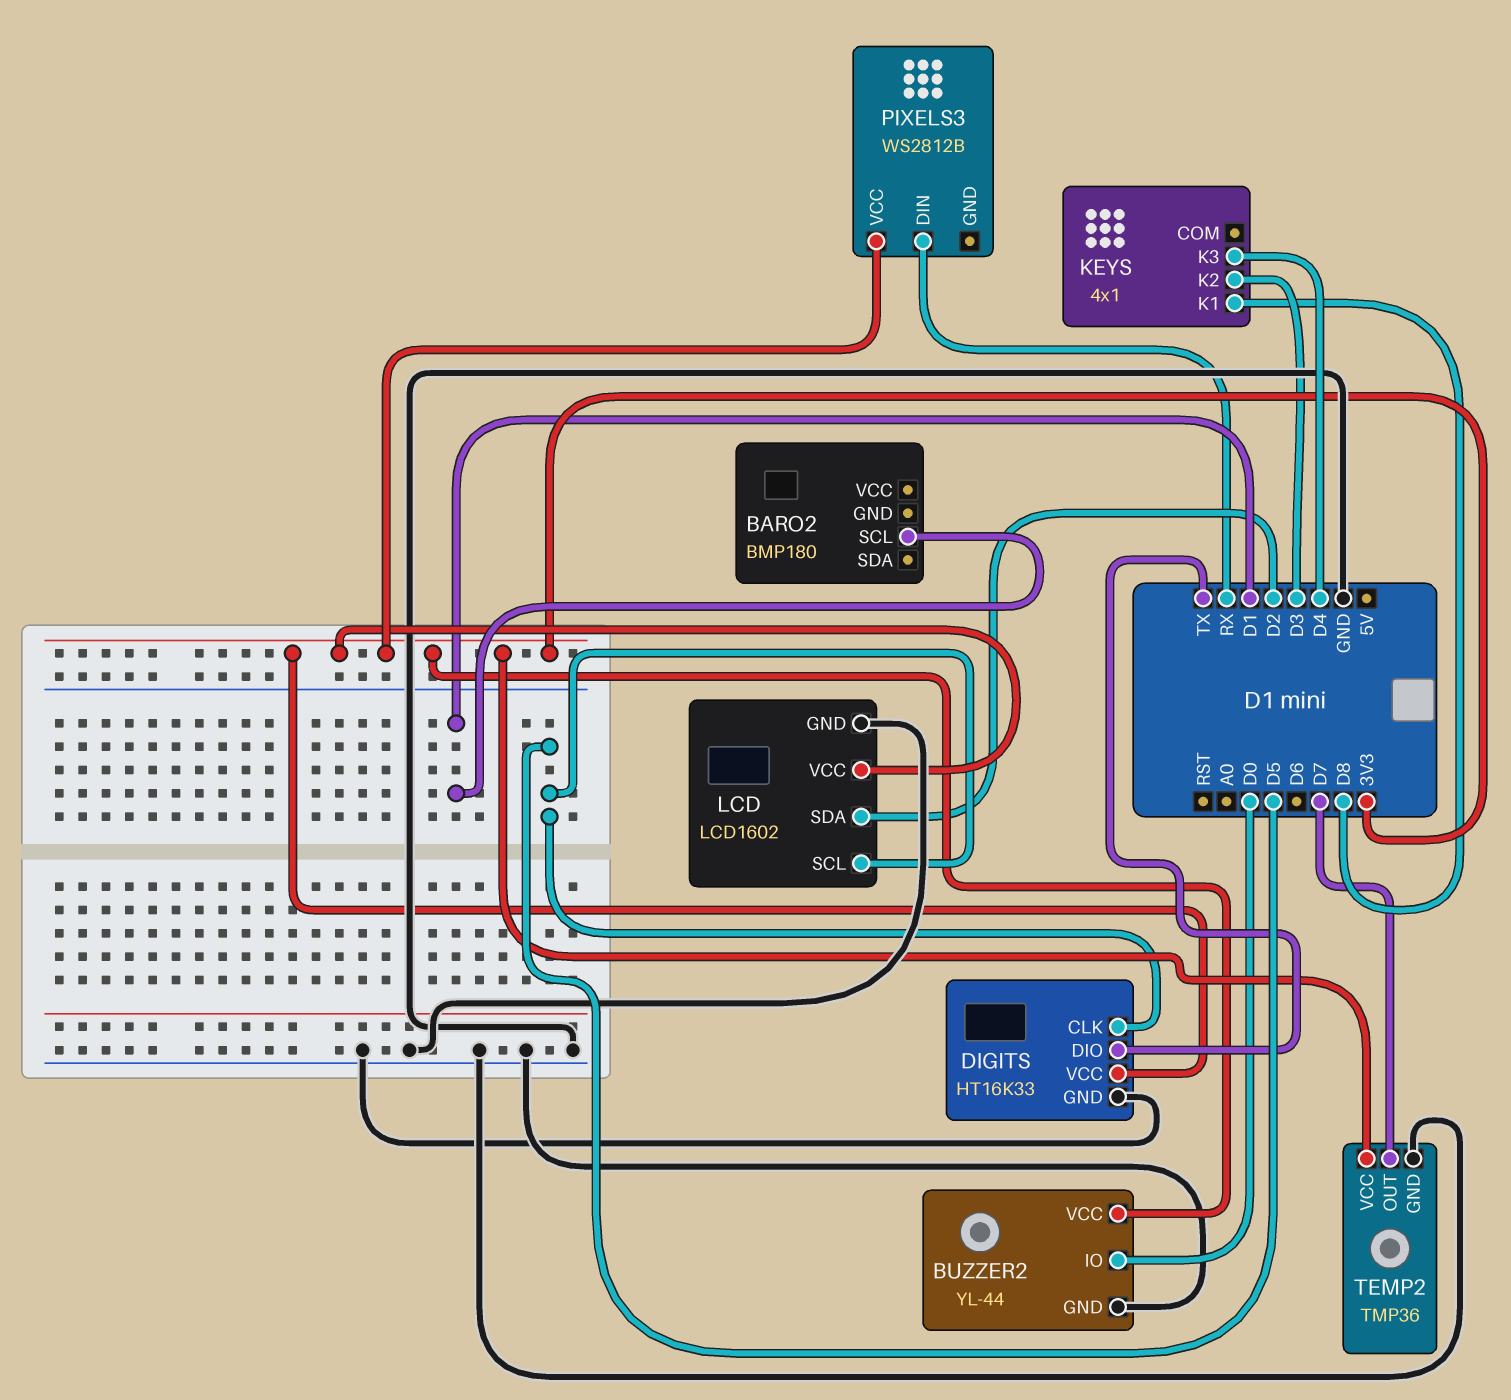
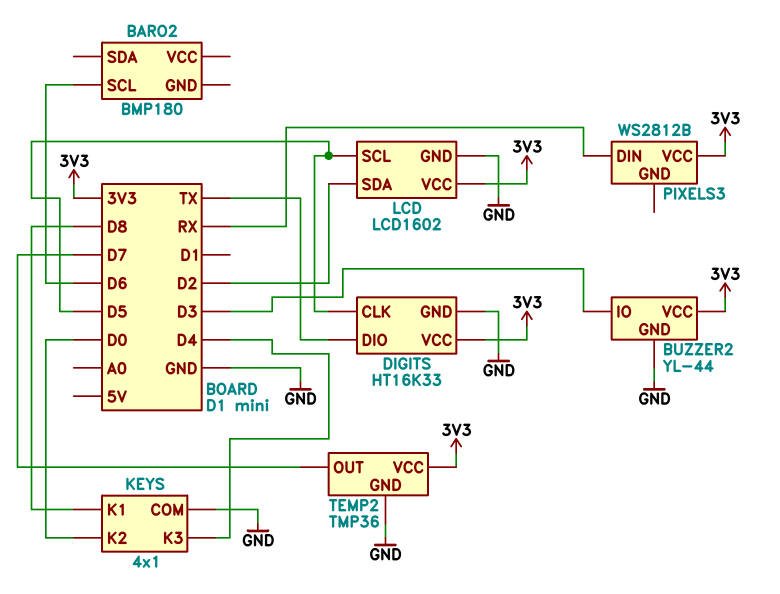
BARO2 pin SCL: D1 -> D6
BUZZER2 pin IO: D0 -> D3
KEYS pin COM: none -> GND
KEYS pin K2: D3 -> D0

